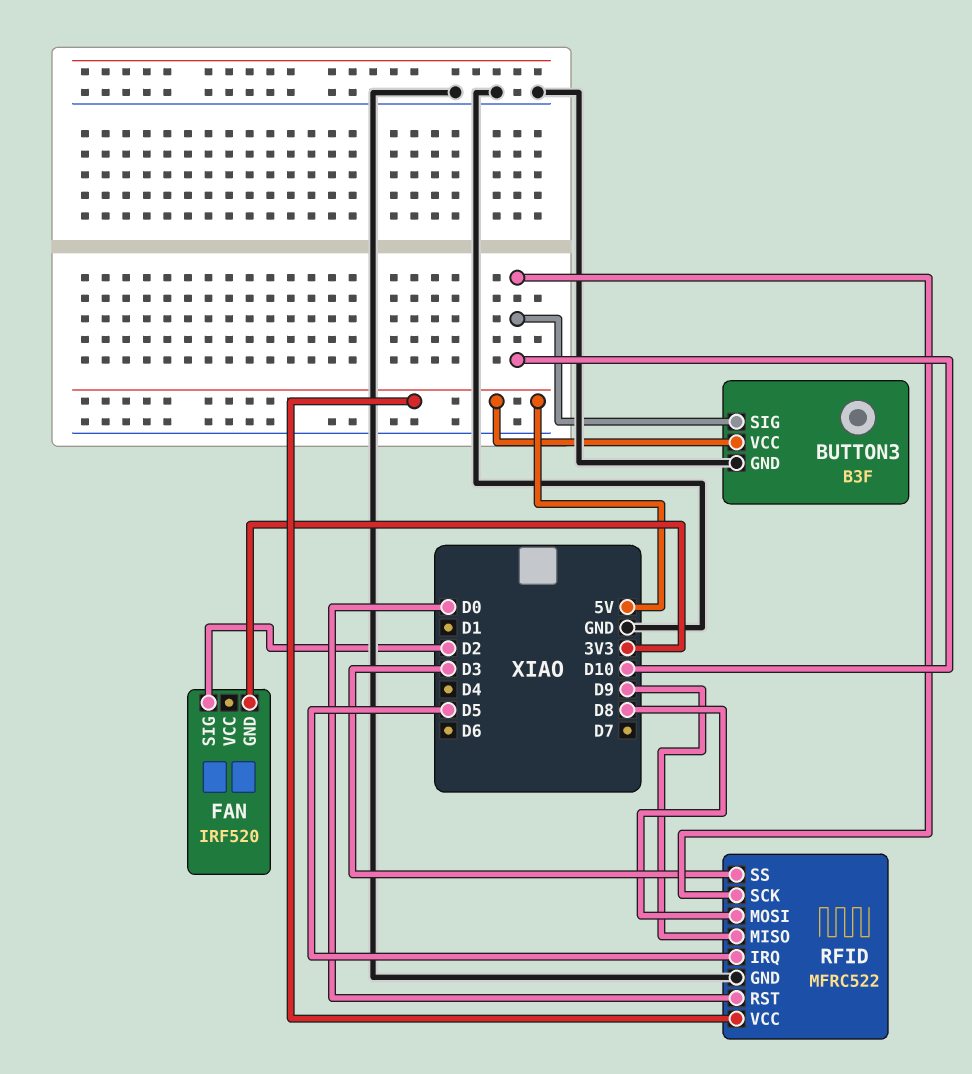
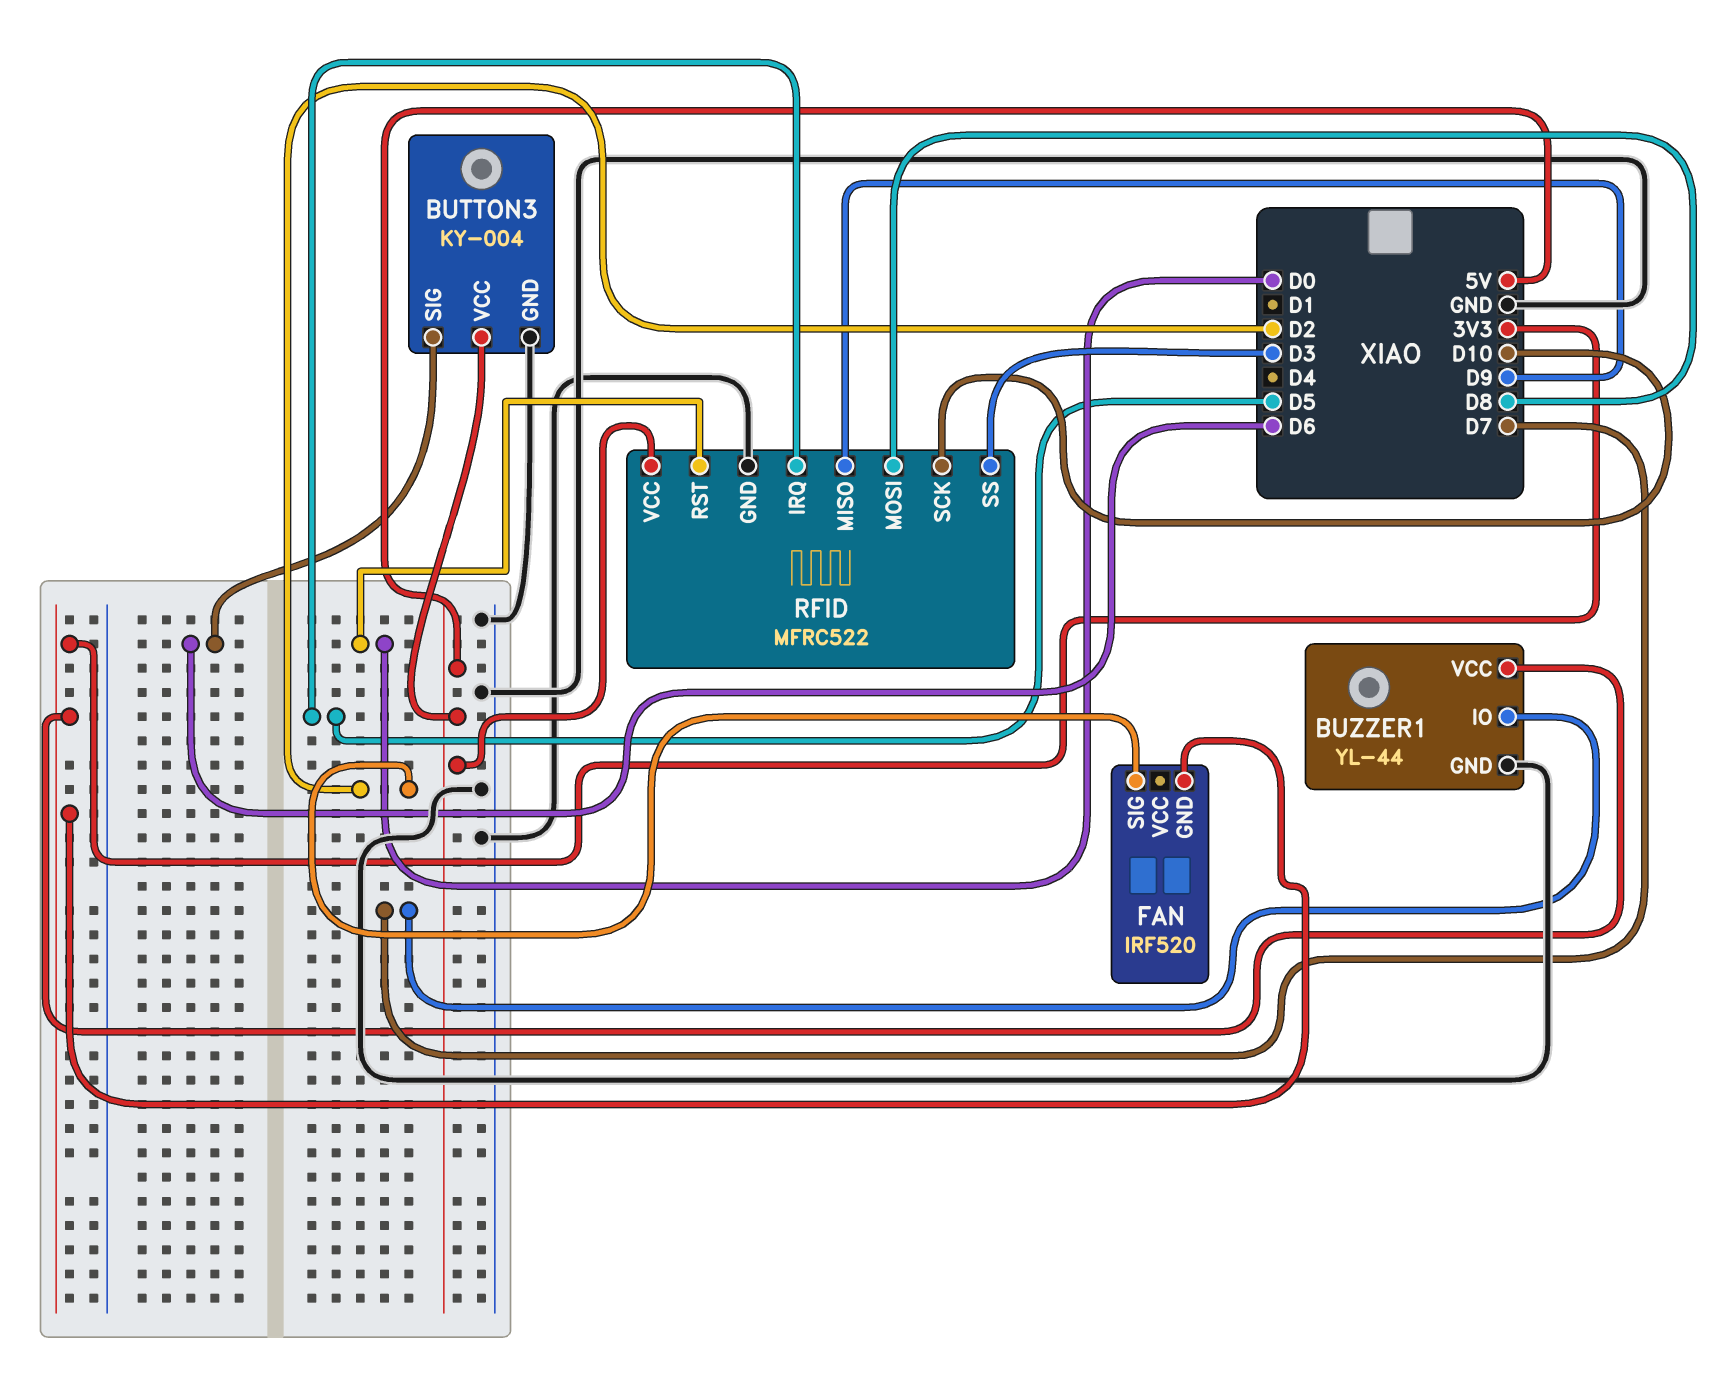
BUTTON3: B3F -> KY-004
BUTTON3 pin SIG: D10 -> D6
BUZZER1: none -> YL-44
BUZZER1 pin GND: none -> GND
BUZZER1 pin IO: none -> D7
BUZZER1 pin VCC: none -> 3V3

